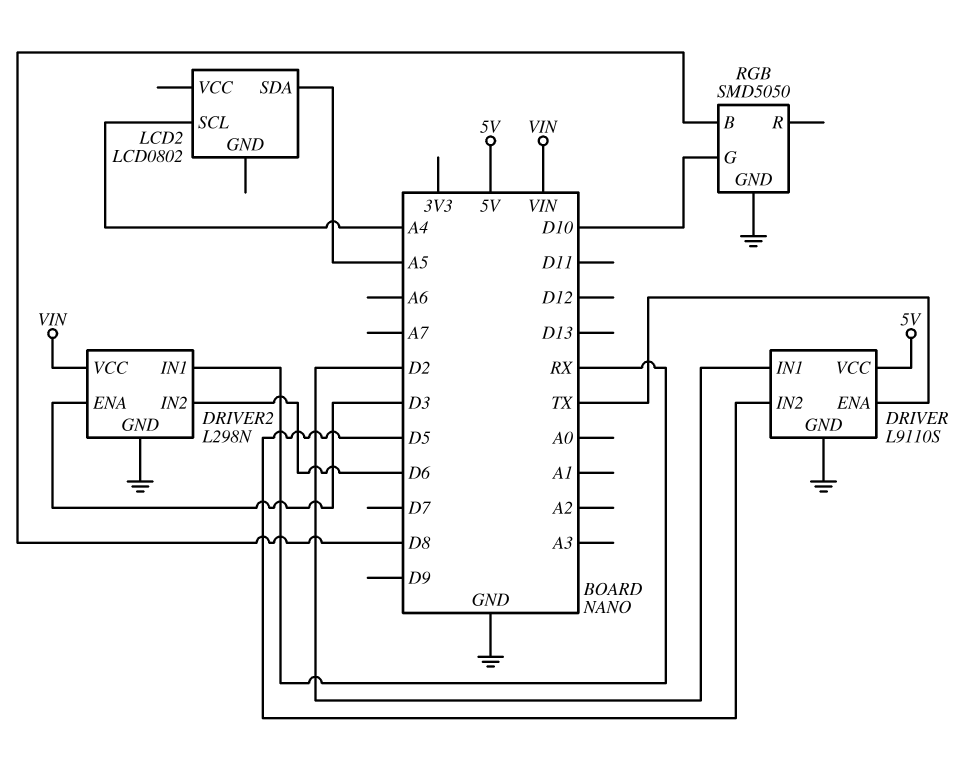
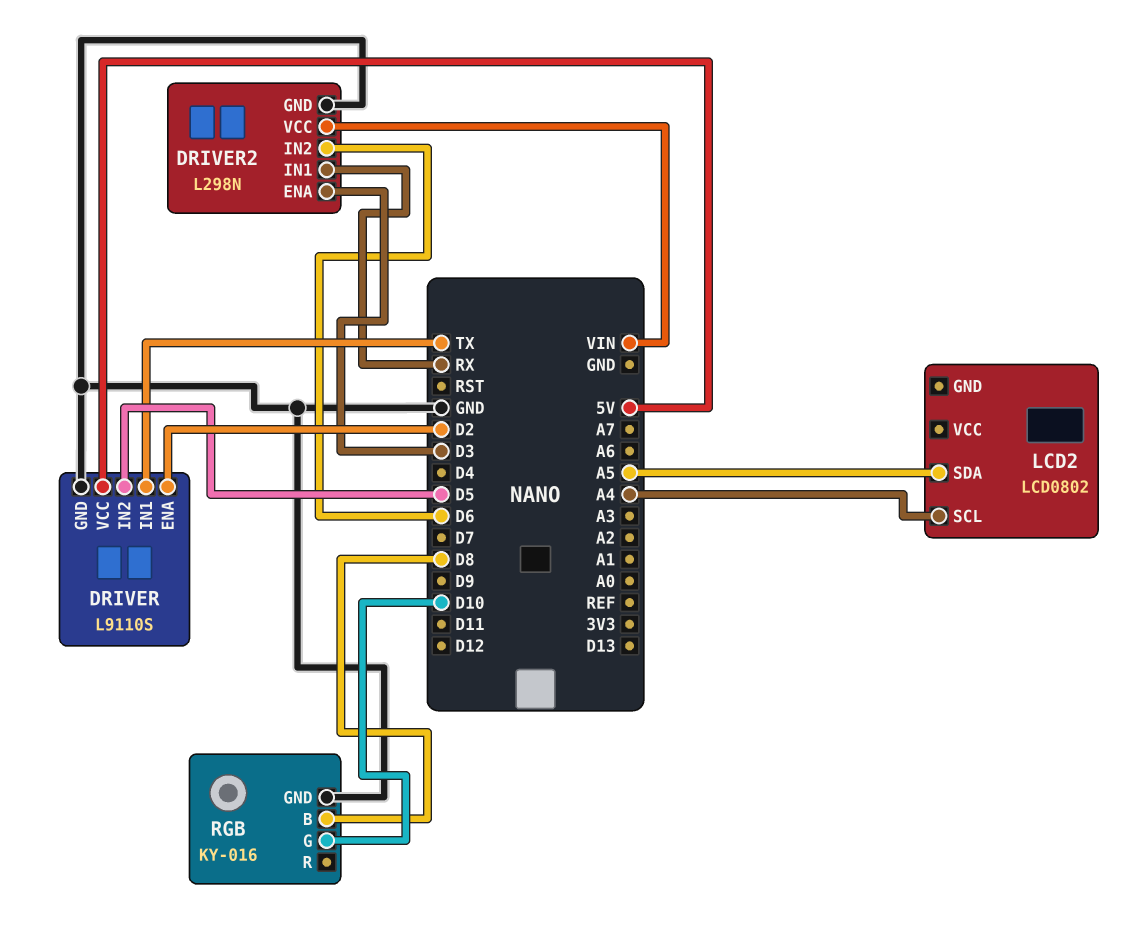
DRIVER pin ENA: TX -> D2
DRIVER pin IN1: D2 -> TX
RGB: SMD5050 -> KY-016

